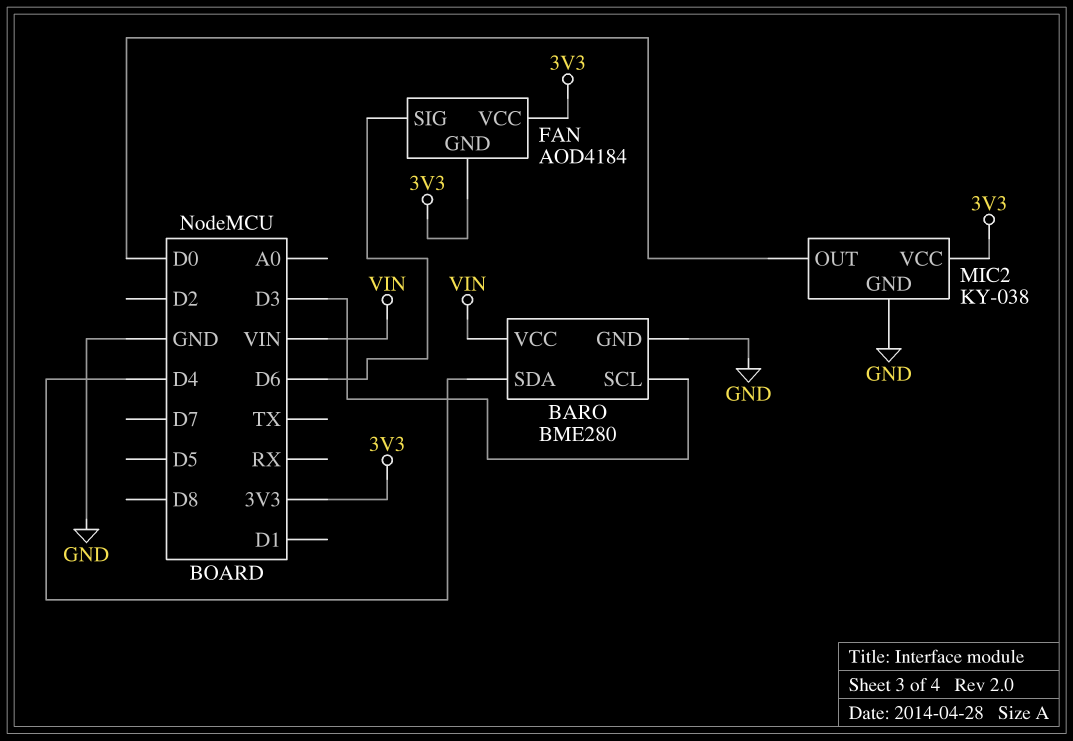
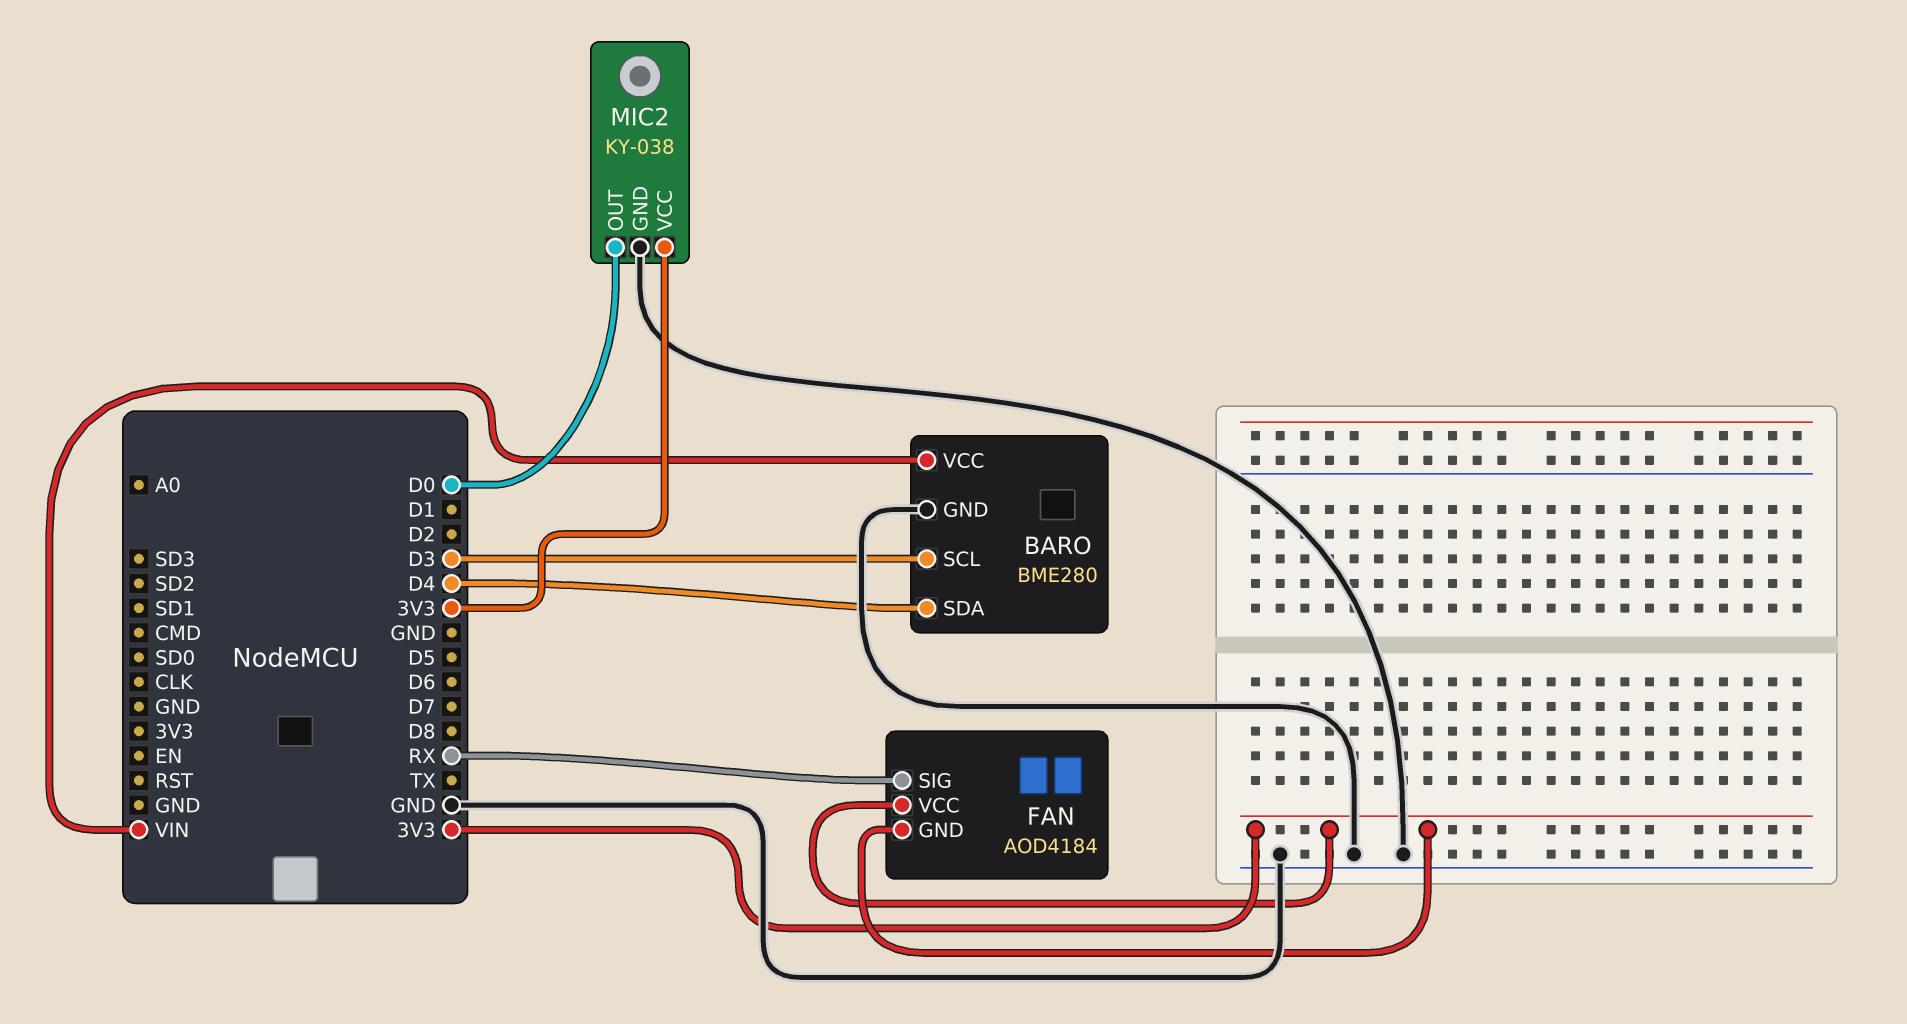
FAN pin SIG: D6 -> RX

